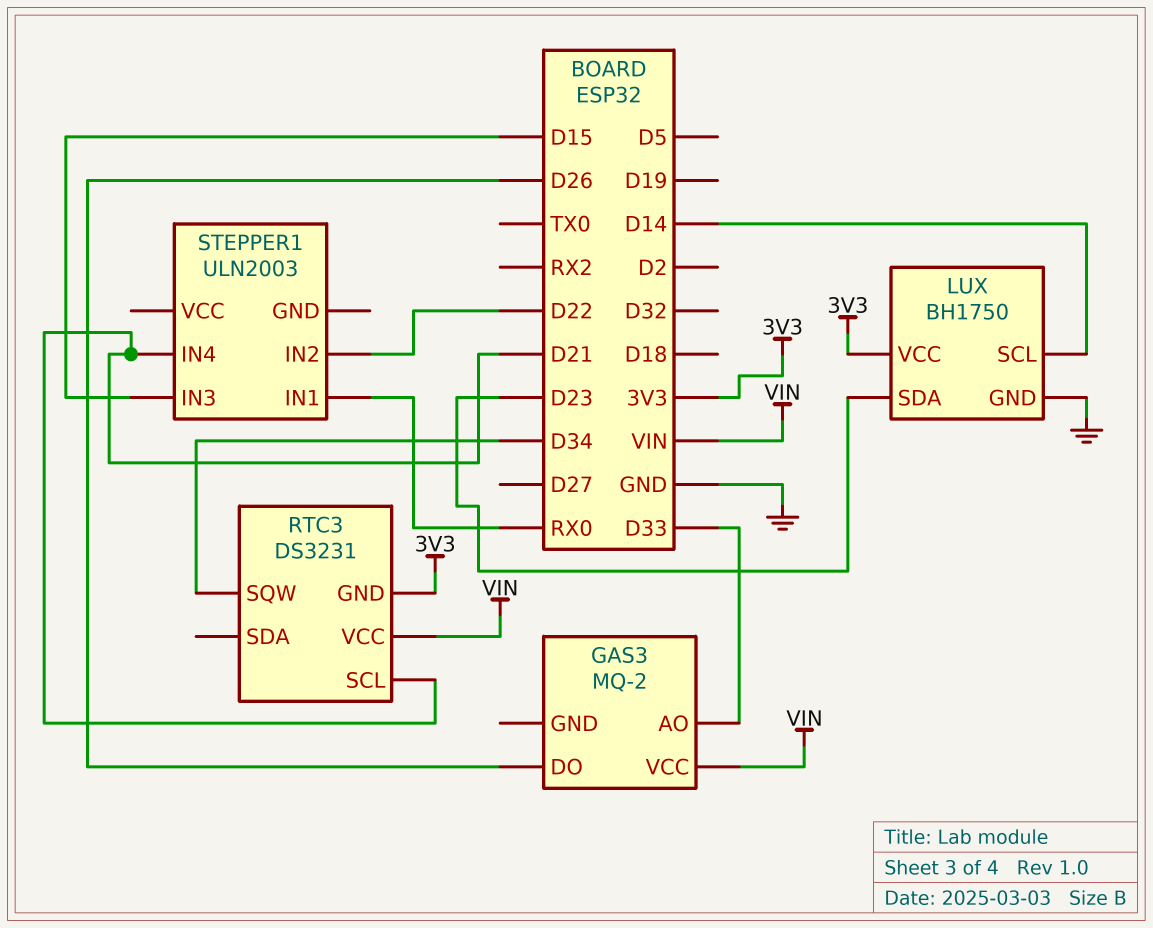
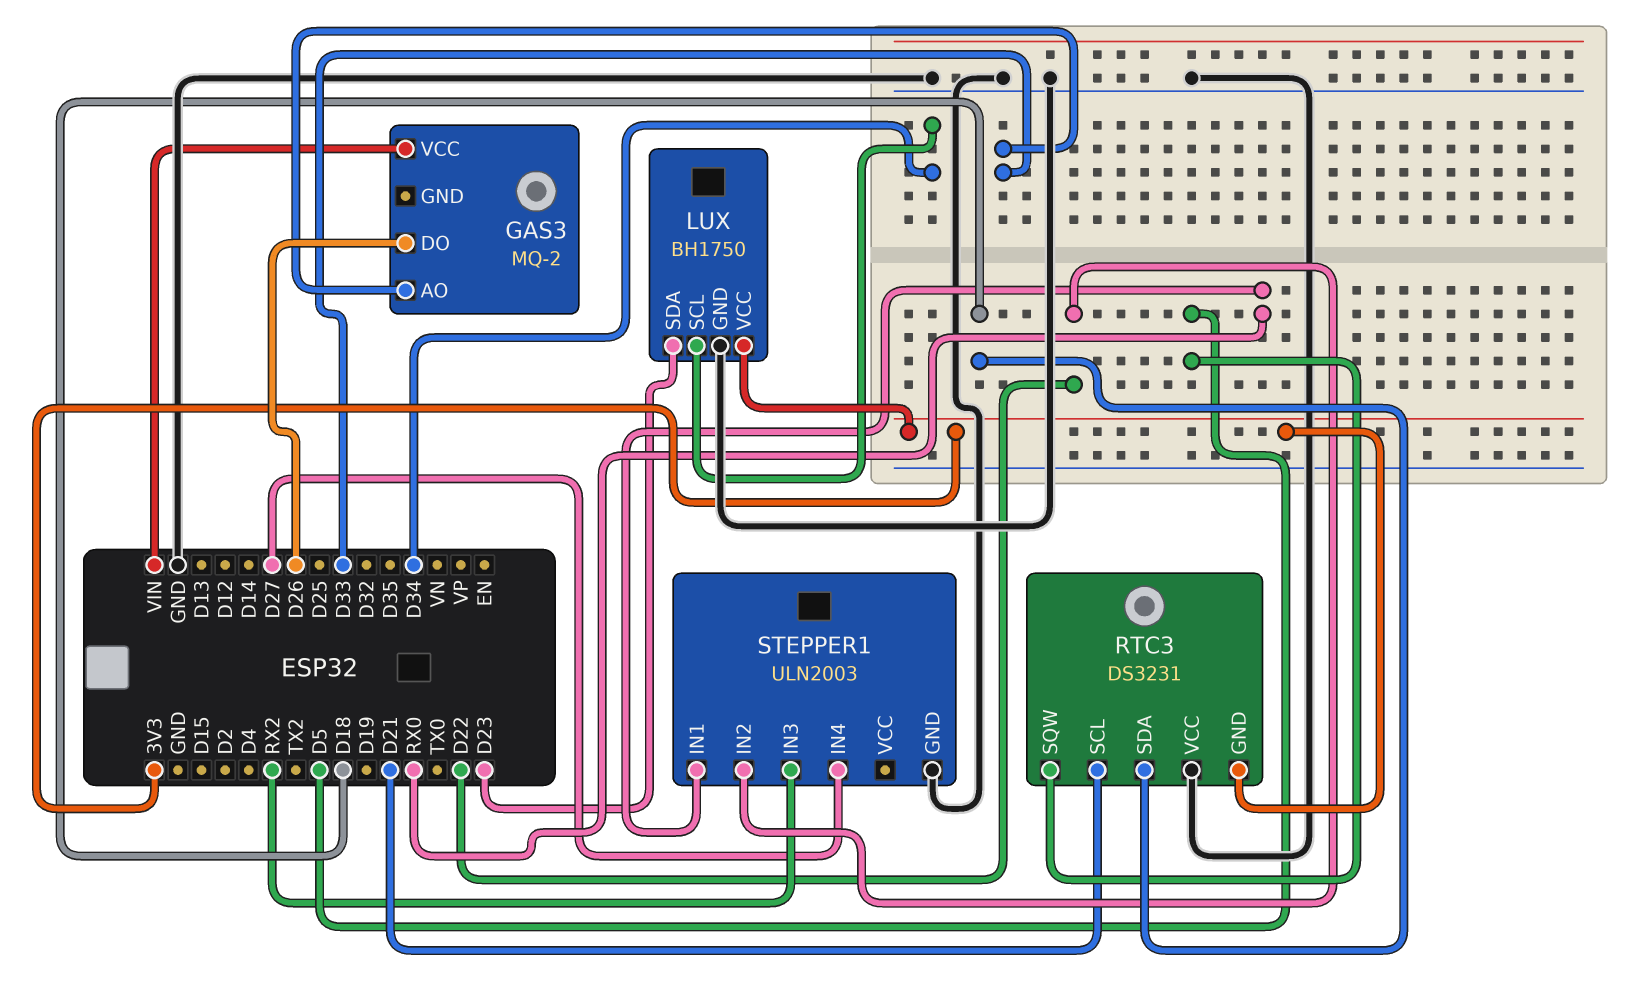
LUX pin SCL: D14 -> D34
RTC3 pin SDA: none -> D18
RTC3 pin SQW: D34 -> D5
RTC3 pin VCC: VIN -> GND
STEPPER1 pin GND: none -> GND
STEPPER1 pin IN3: D15 -> RX2
STEPPER1 pin IN4: D21 -> D27

